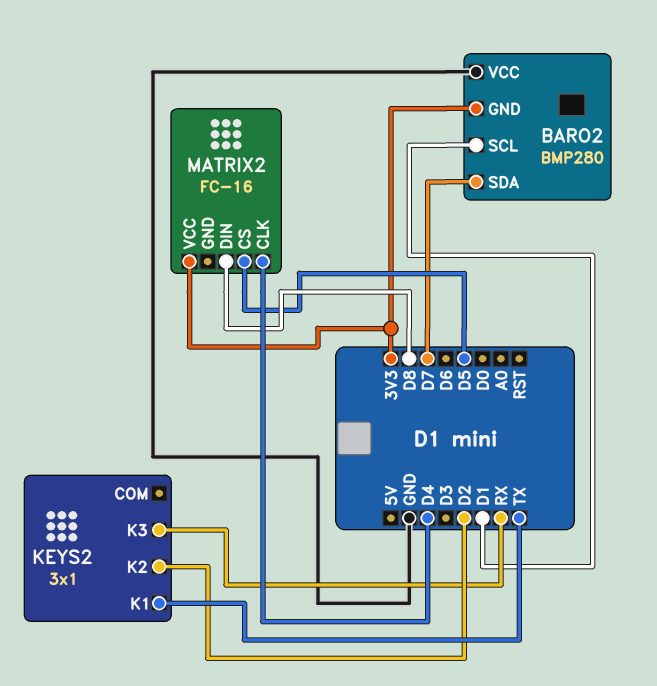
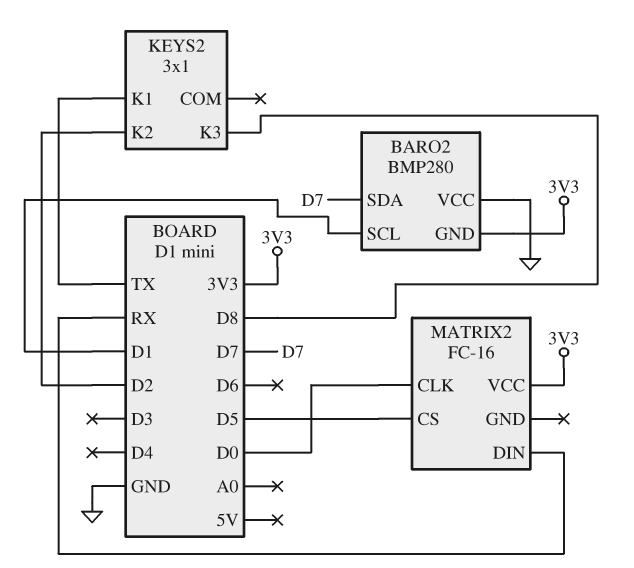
KEYS2 pin K3: RX -> D8
MATRIX2 pin CLK: D4 -> D0
MATRIX2 pin DIN: D8 -> RX

